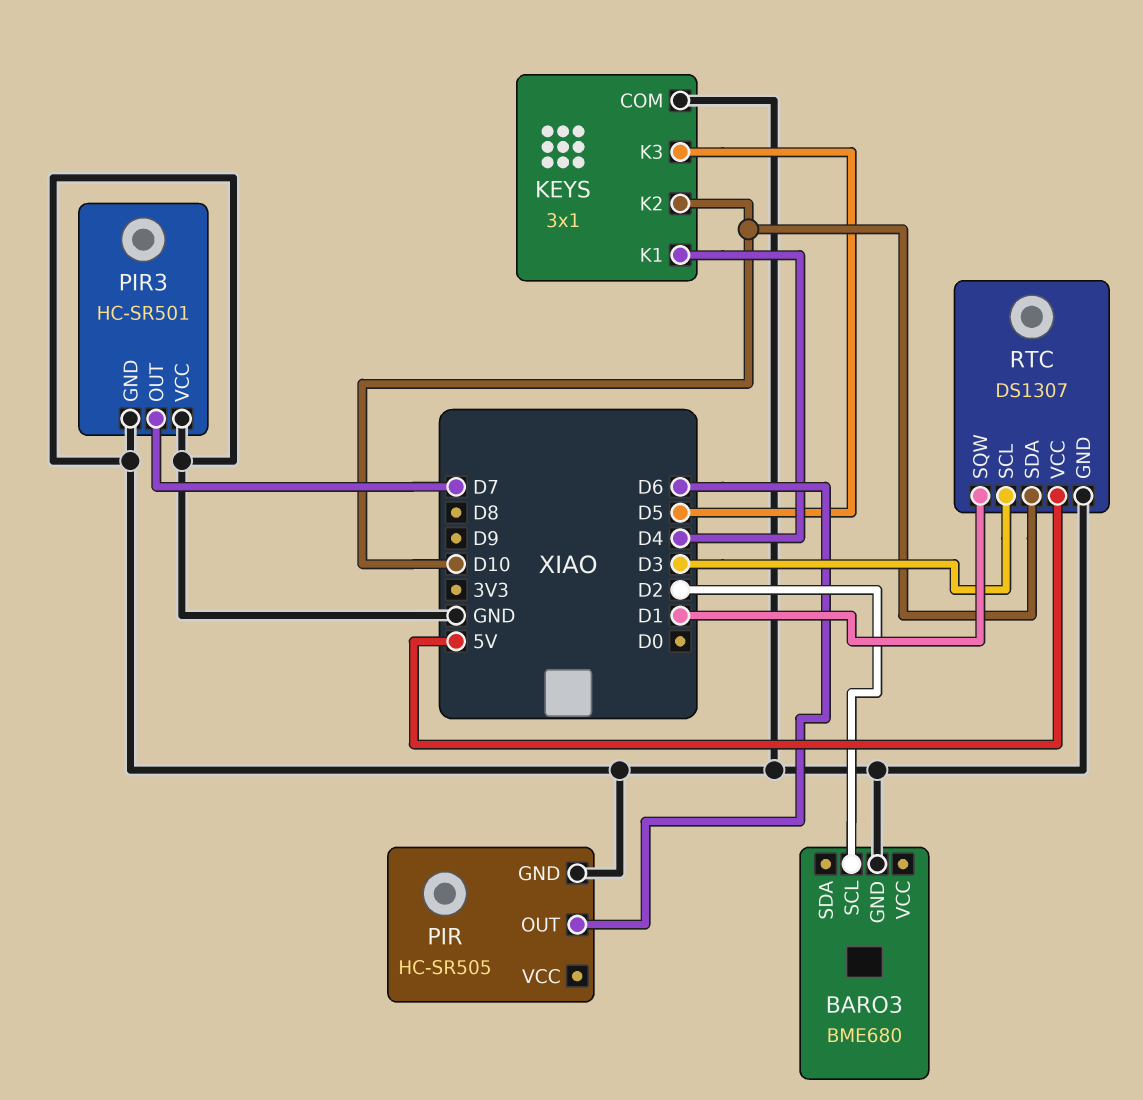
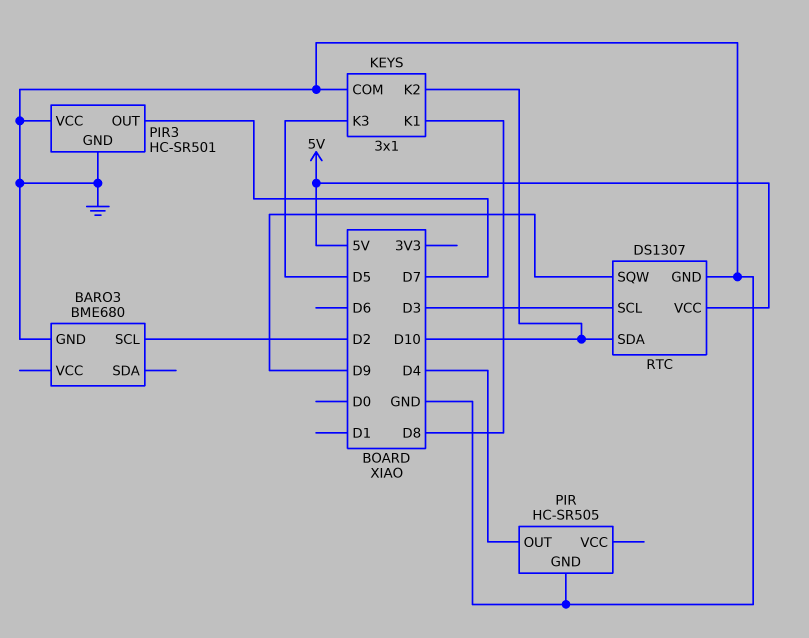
KEYS pin K1: D4 -> D8
PIR pin OUT: D6 -> D4
RTC pin SQW: D1 -> D9

